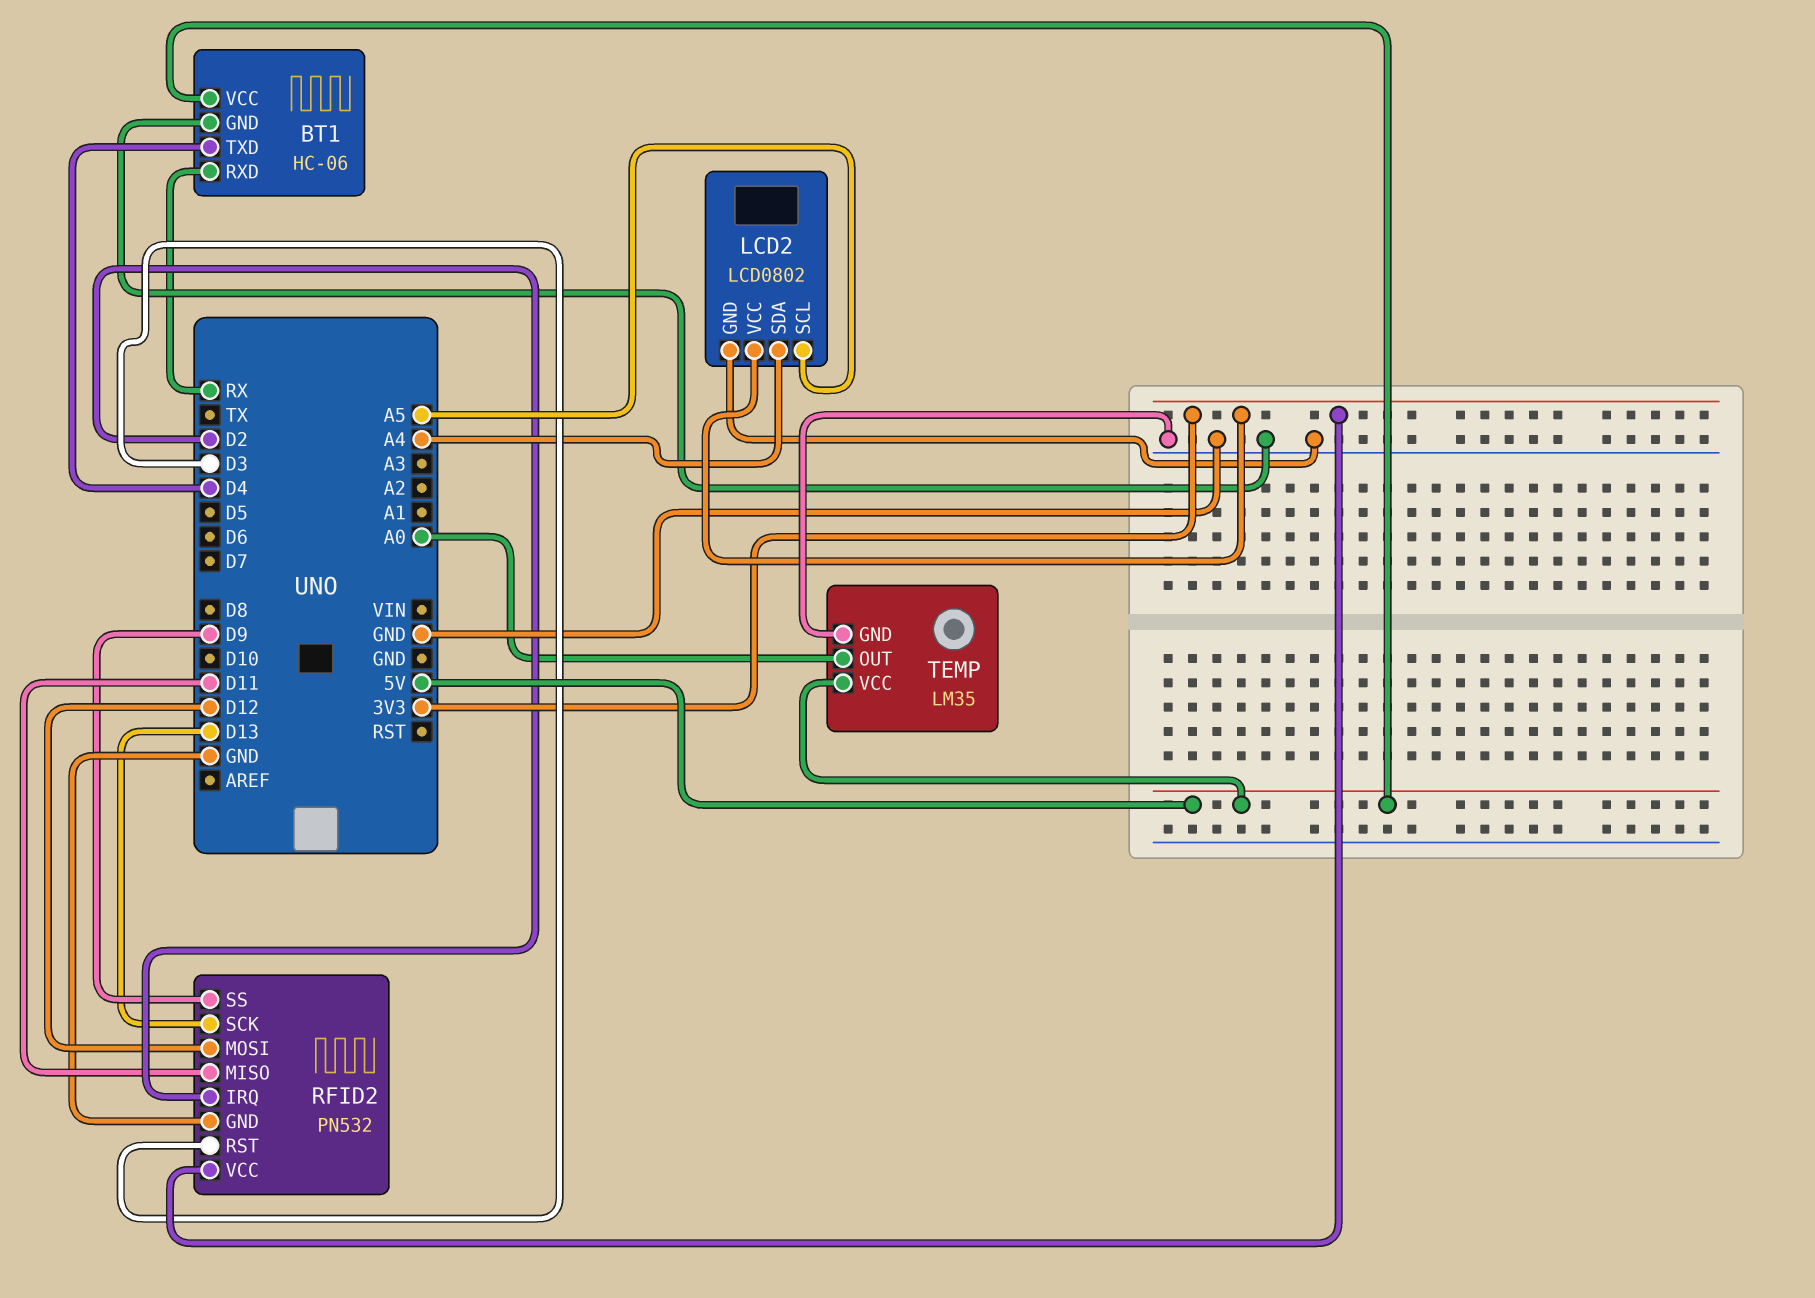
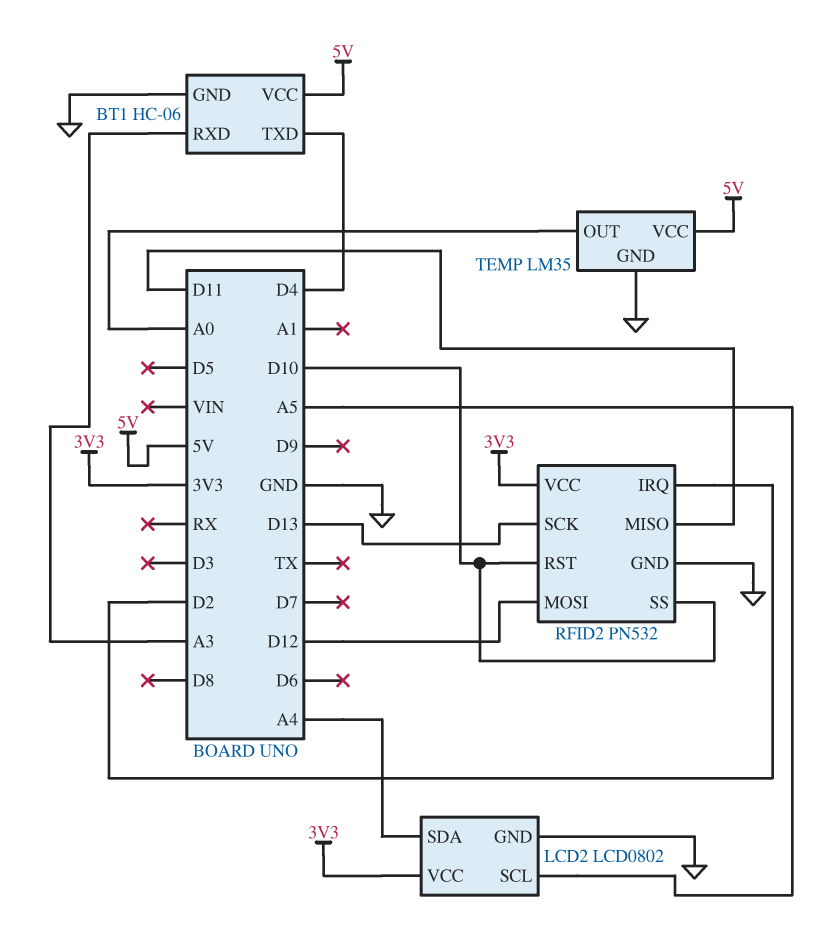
BT1 pin RXD: RX -> A3
RFID2 pin RST: D3 -> D10
RFID2 pin SS: D9 -> D10

